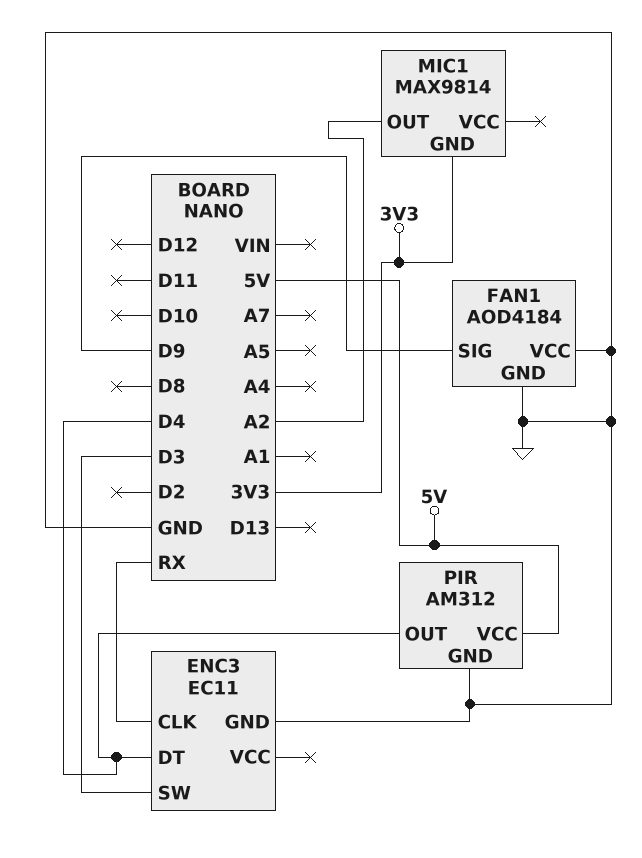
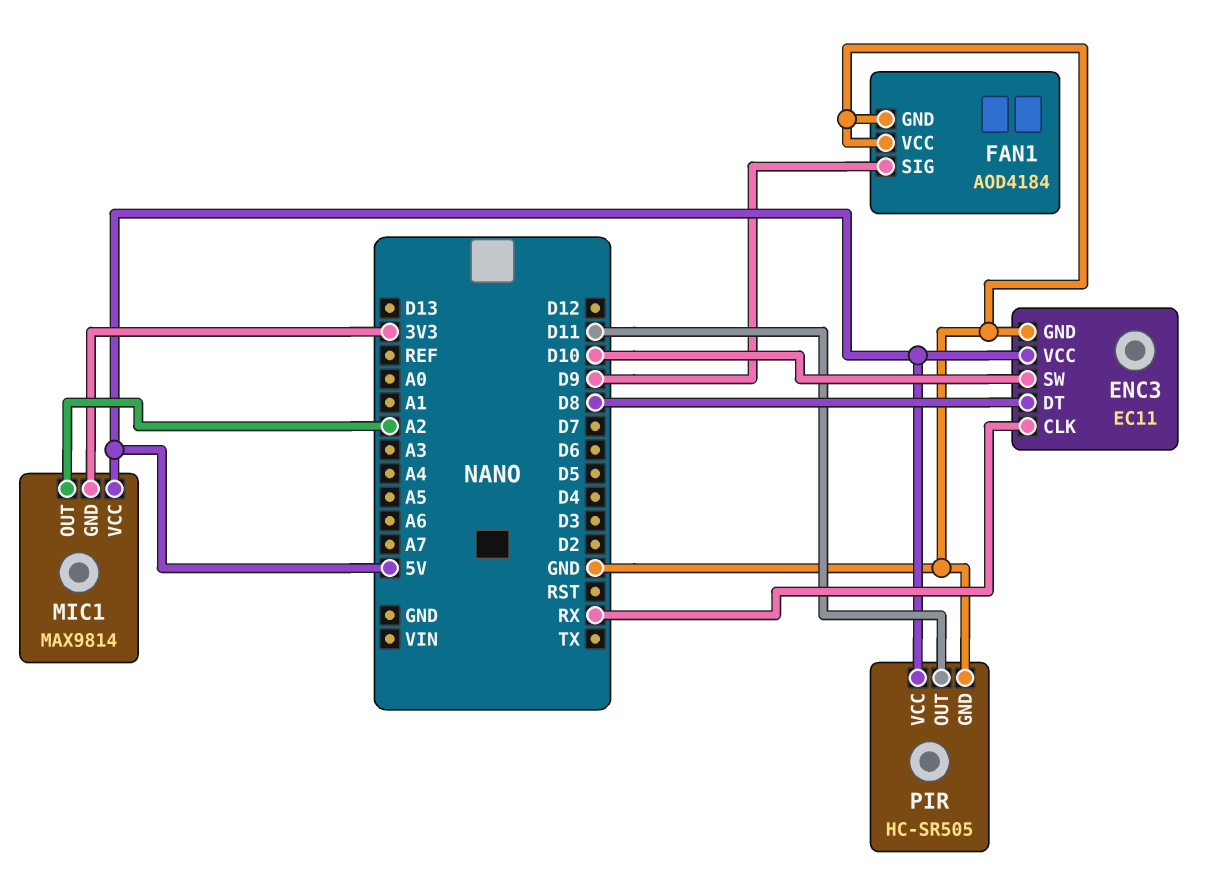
ENC3 pin DT: D4 -> D8
ENC3 pin SW: D3 -> D10
ENC3 pin VCC: none -> 5V
MIC1 pin VCC: none -> 5V
PIR: AM312 -> HC-SR505
PIR pin OUT: D4 -> D11

